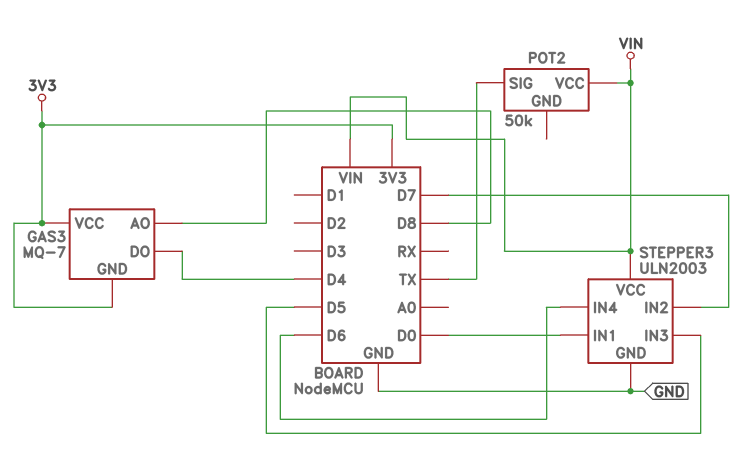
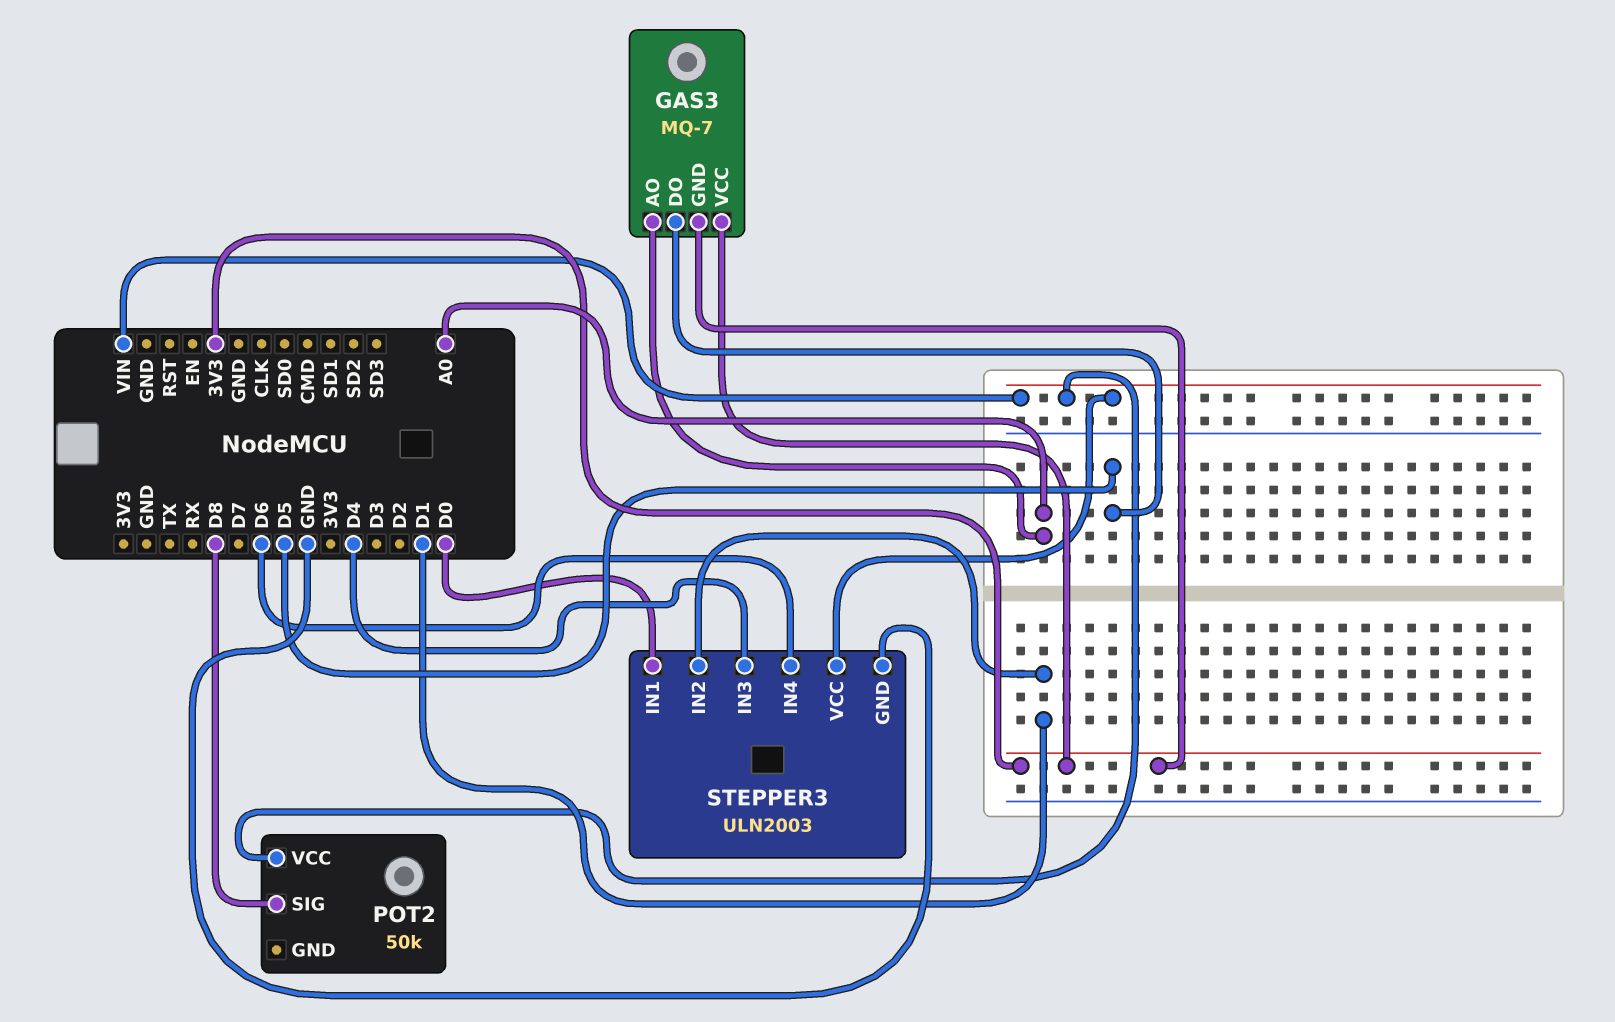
GAS3 pin AO: D8 -> A0
GAS3 pin DO: D4 -> D5
POT2 pin SIG: TX -> D8
STEPPER3 pin IN2: D7 -> D1
STEPPER3 pin IN3: D5 -> D4

